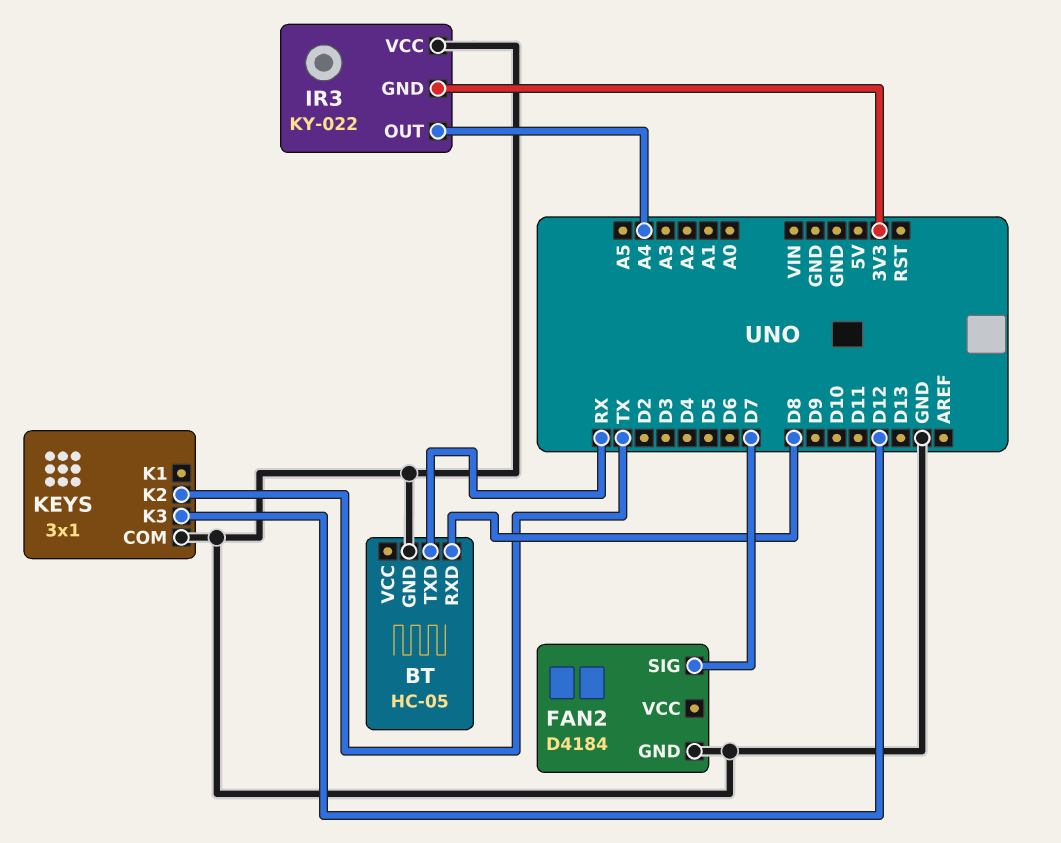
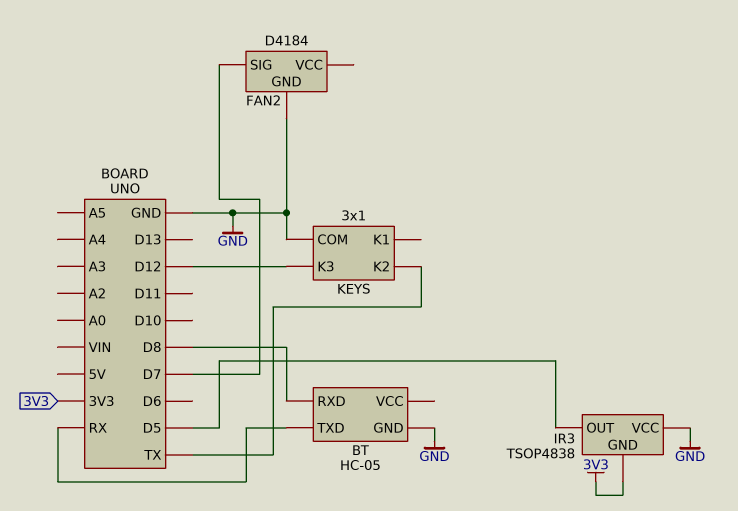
IR3: KY-022 -> TSOP4838
IR3 pin OUT: A4 -> D5

